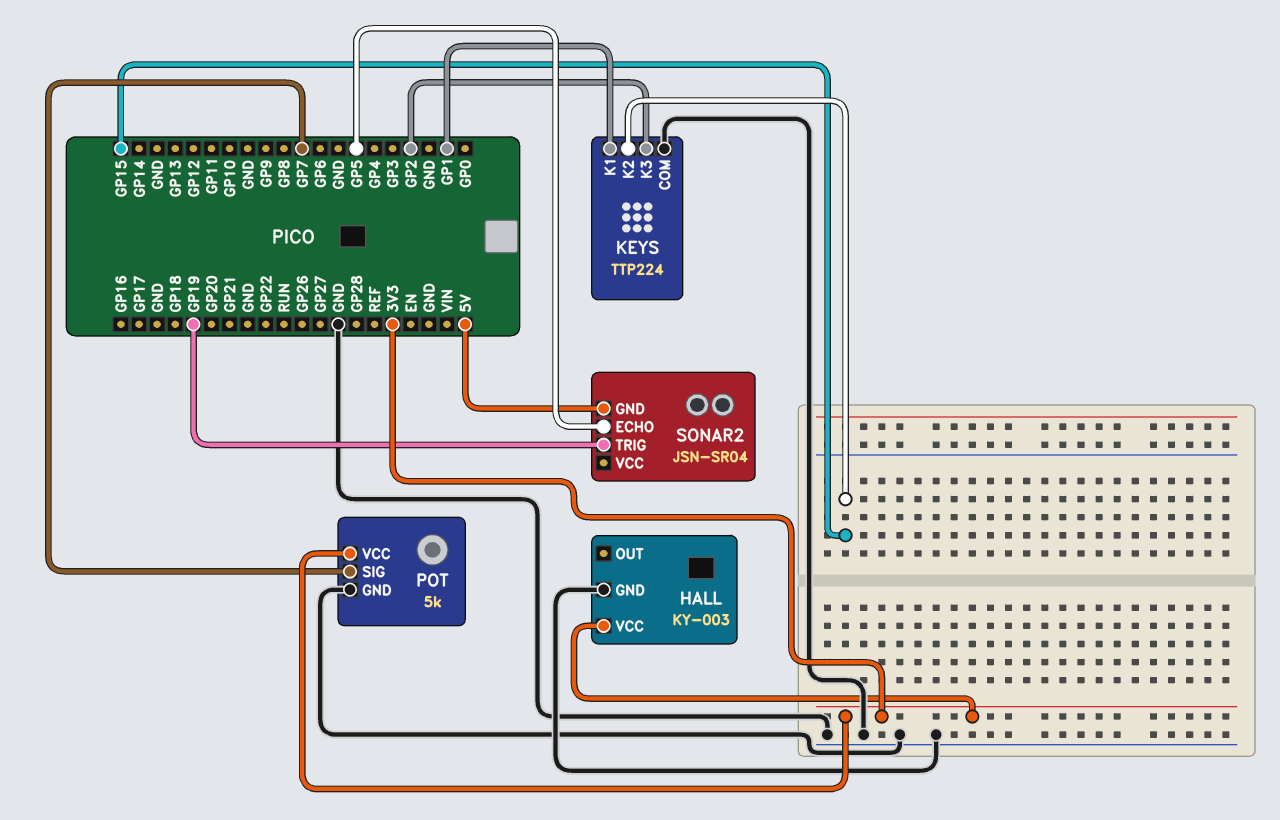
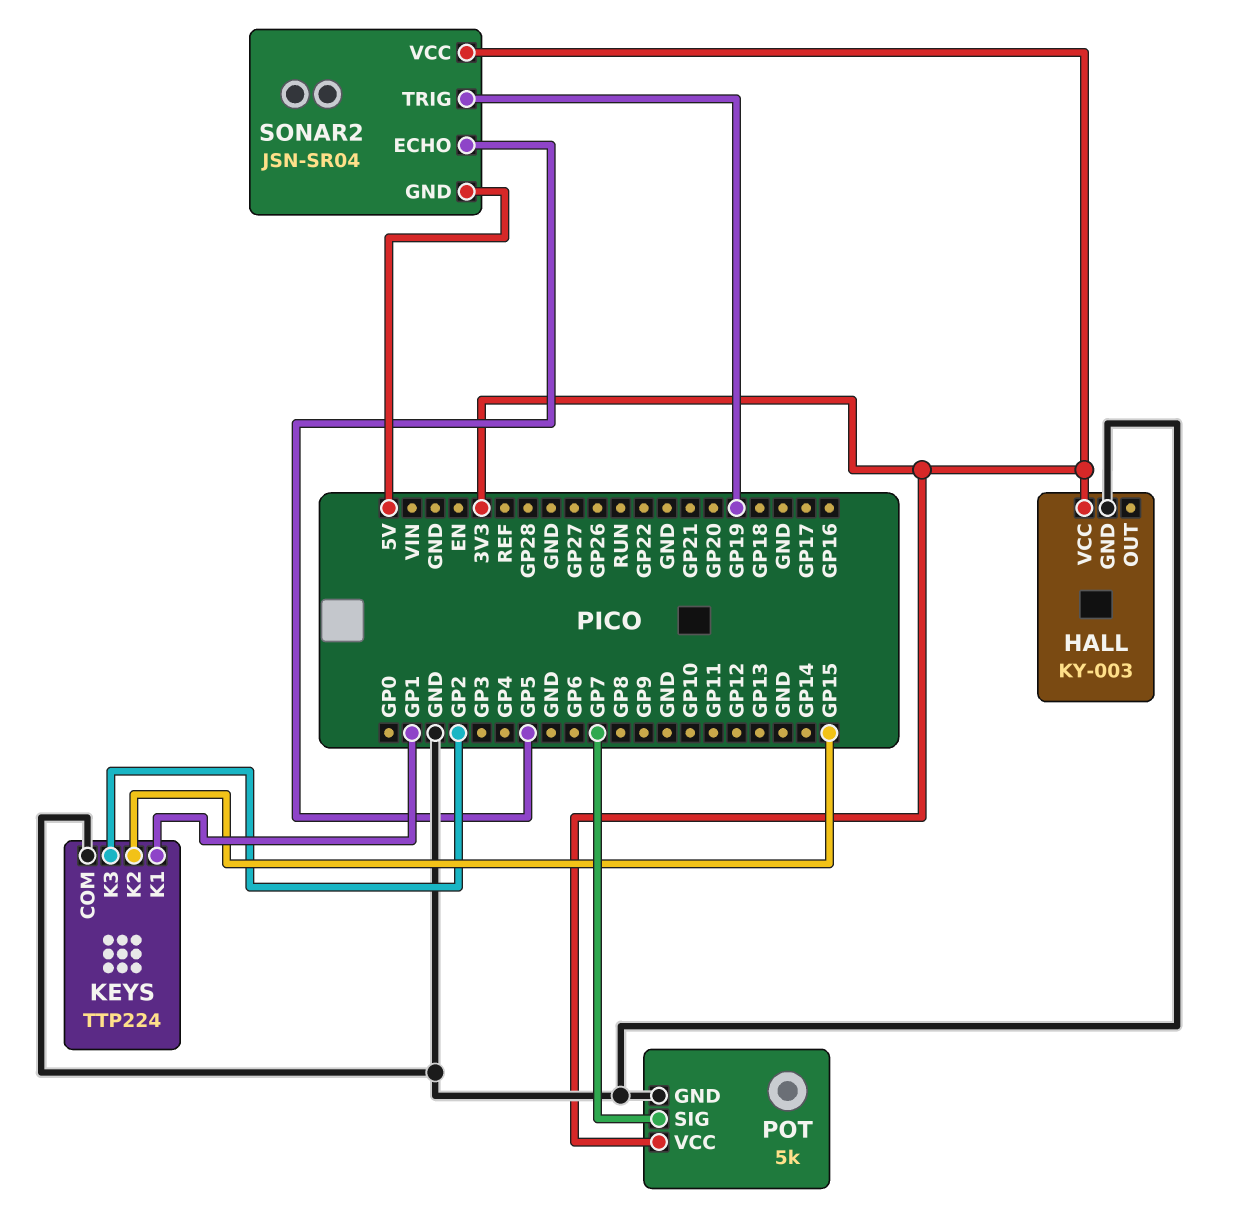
SONAR2 pin VCC: none -> 3V3

